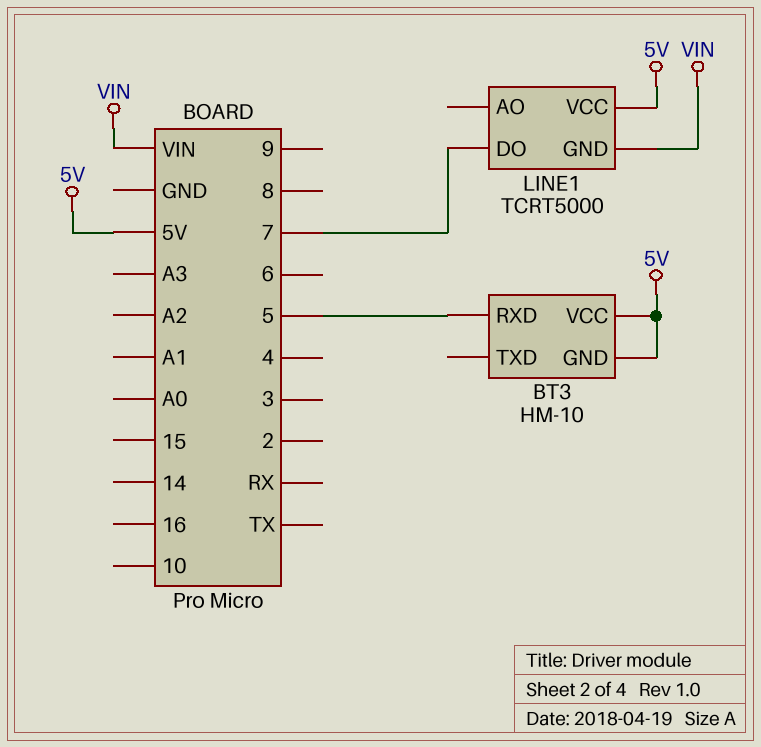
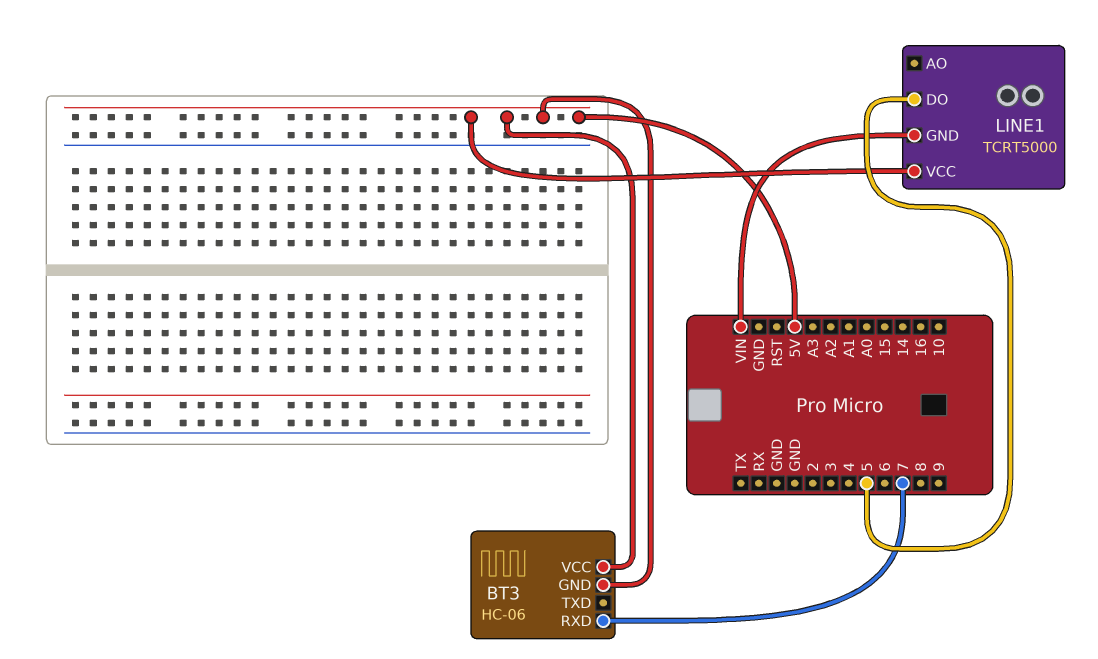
BT3: HM-10 -> HC-06
BT3 pin RXD: 5 -> 7
LINE1 pin DO: 7 -> 5

